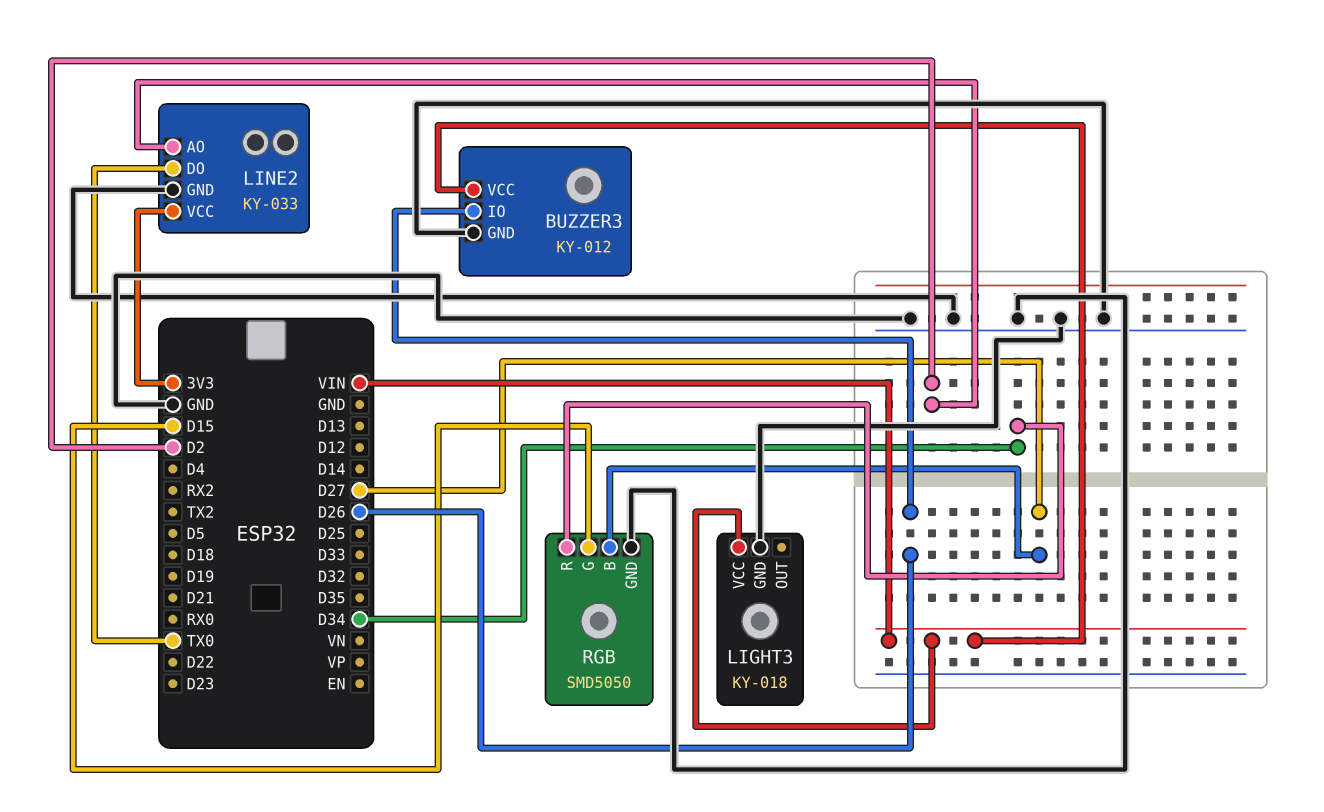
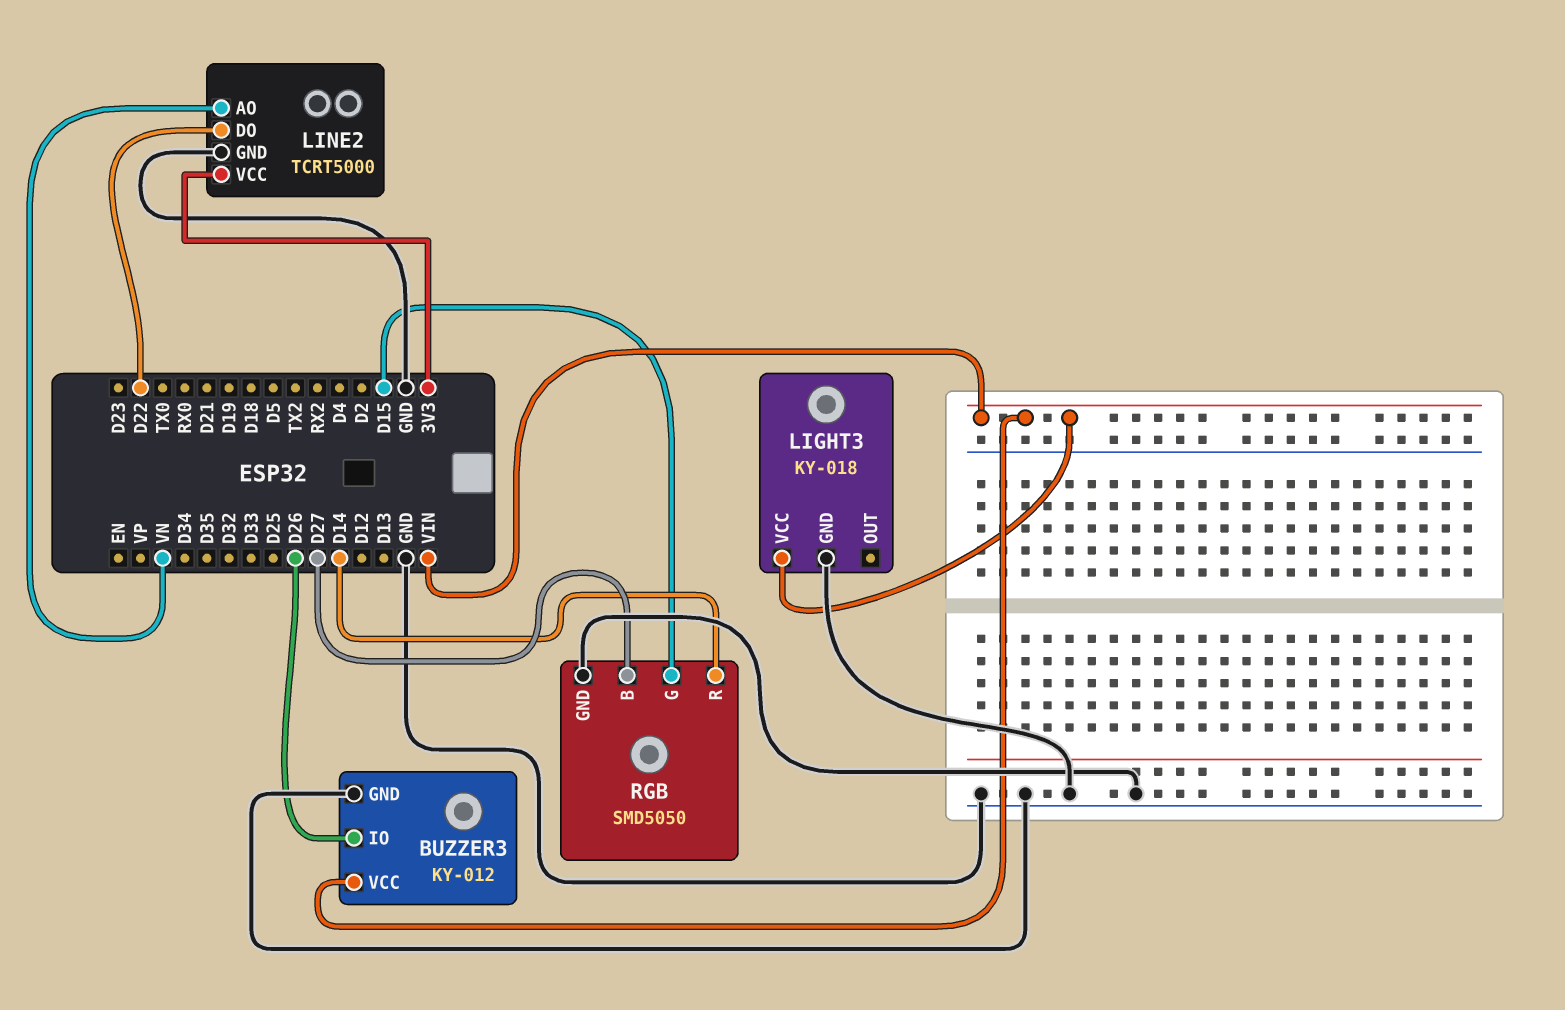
LINE2: KY-033 -> TCRT5000
LINE2 pin AO: D2 -> VN
LINE2 pin DO: TX0 -> D22
RGB pin R: D34 -> D14

